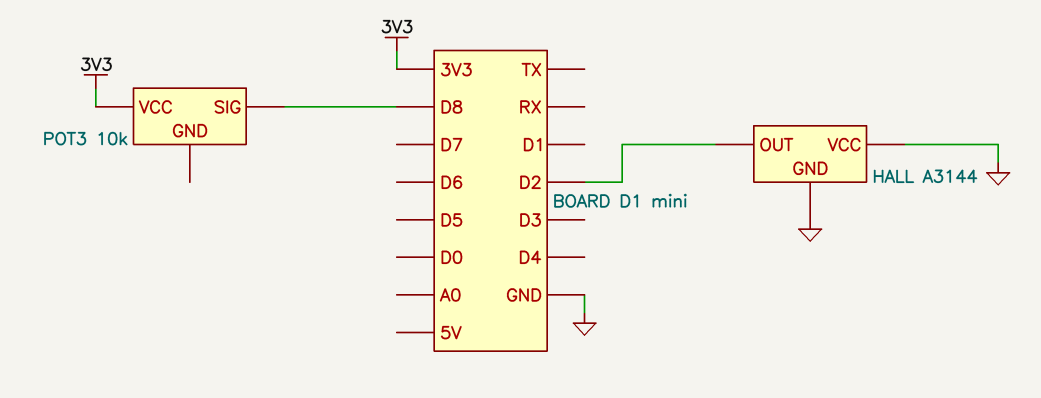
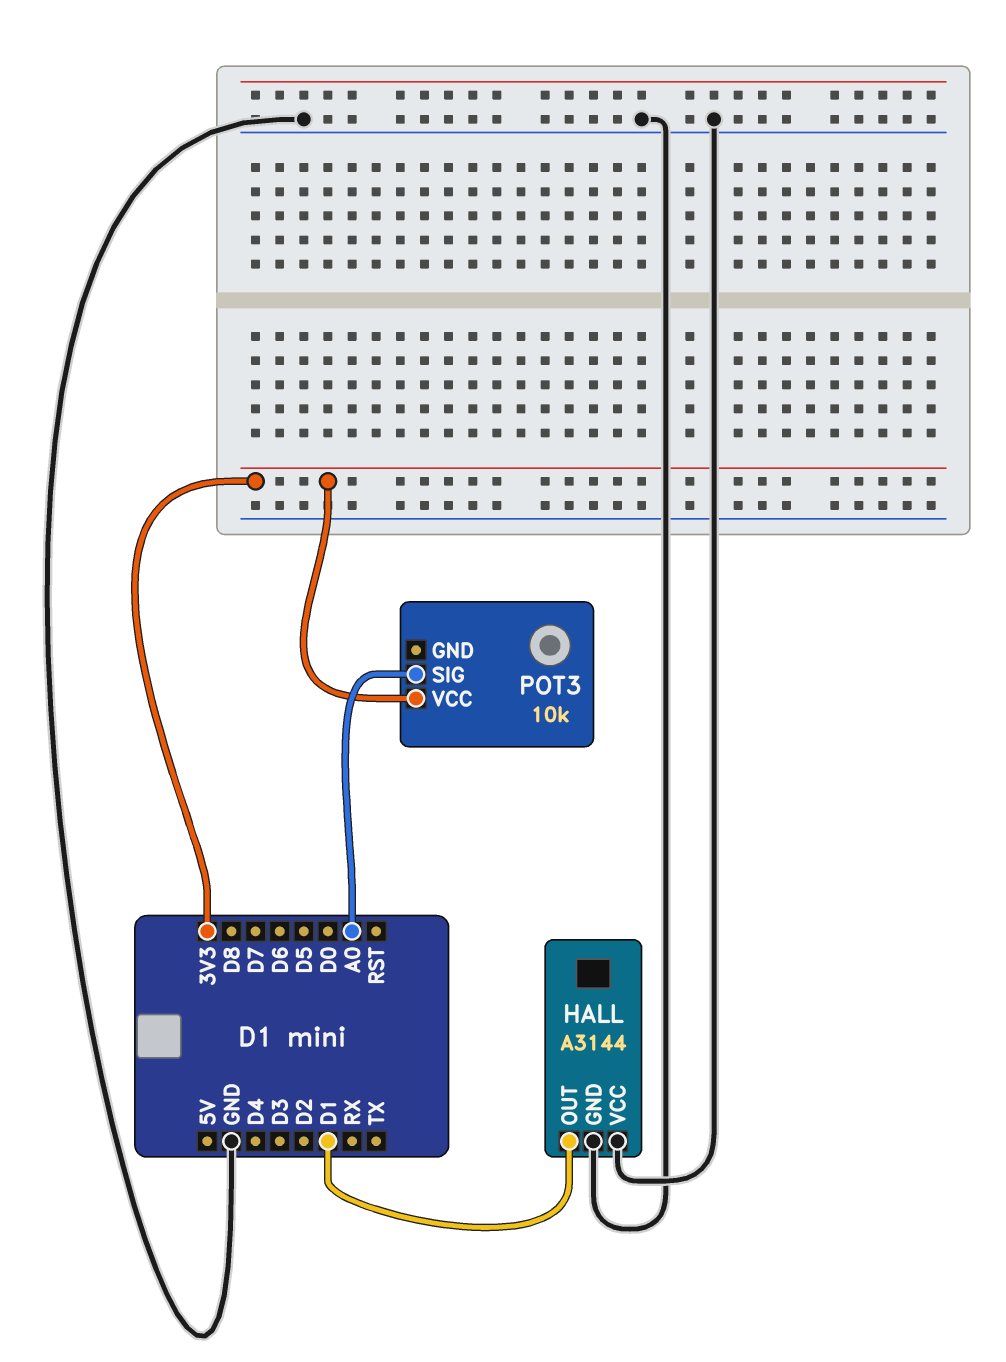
HALL pin OUT: D2 -> D1
POT3 pin SIG: D8 -> A0

